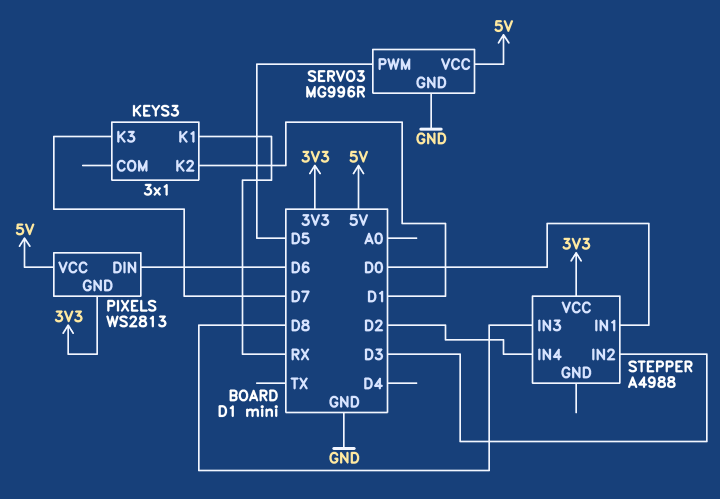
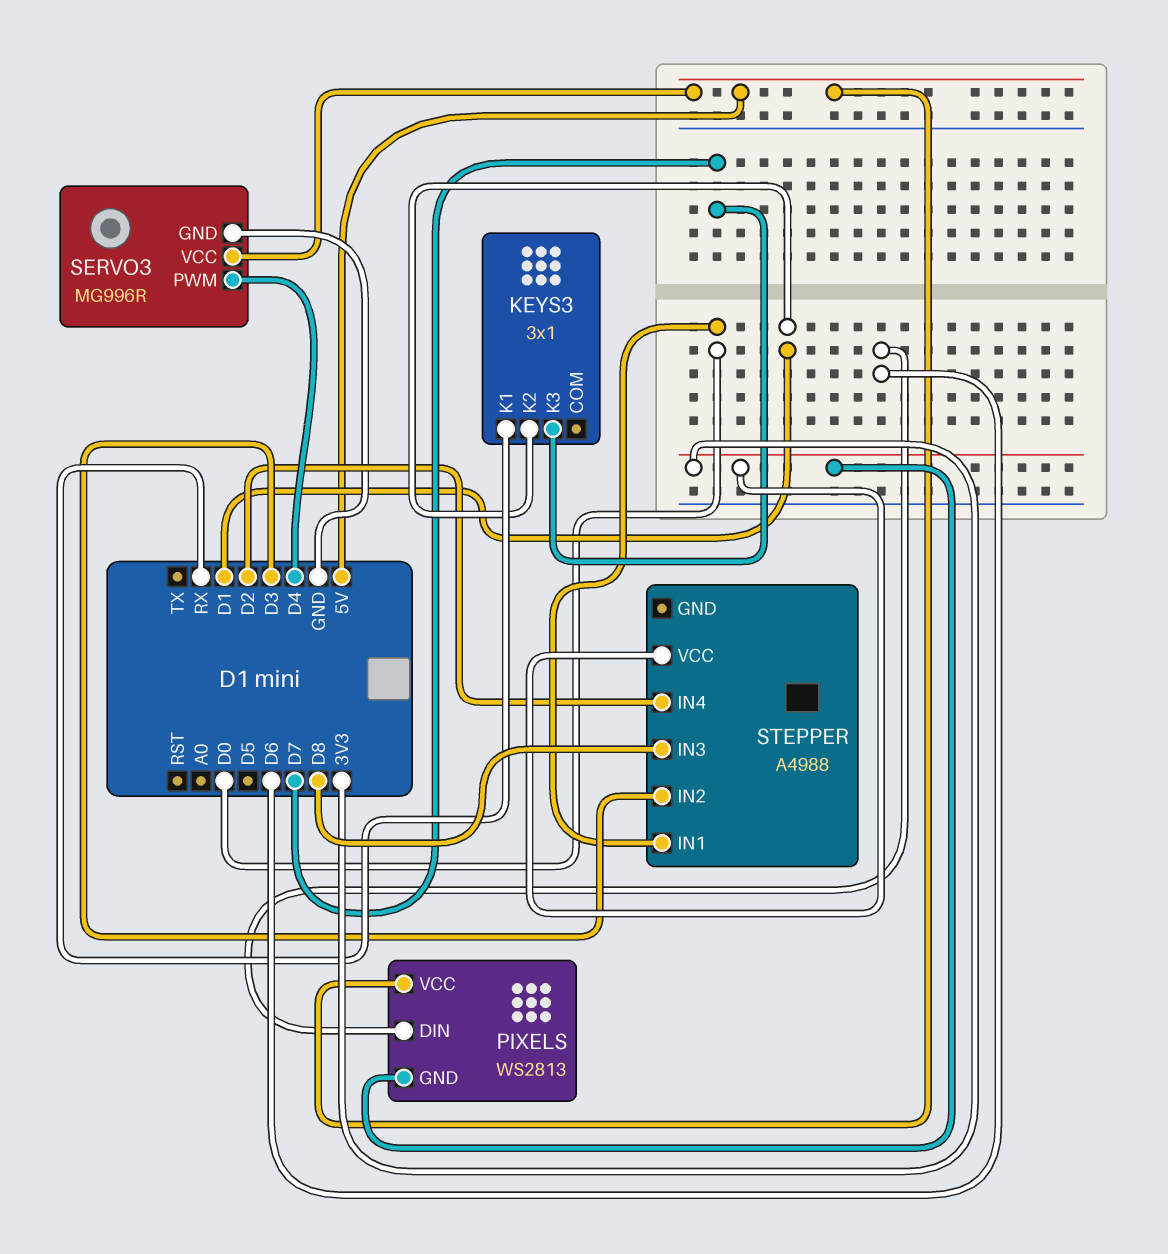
SERVO3 pin PWM: D5 -> D4

